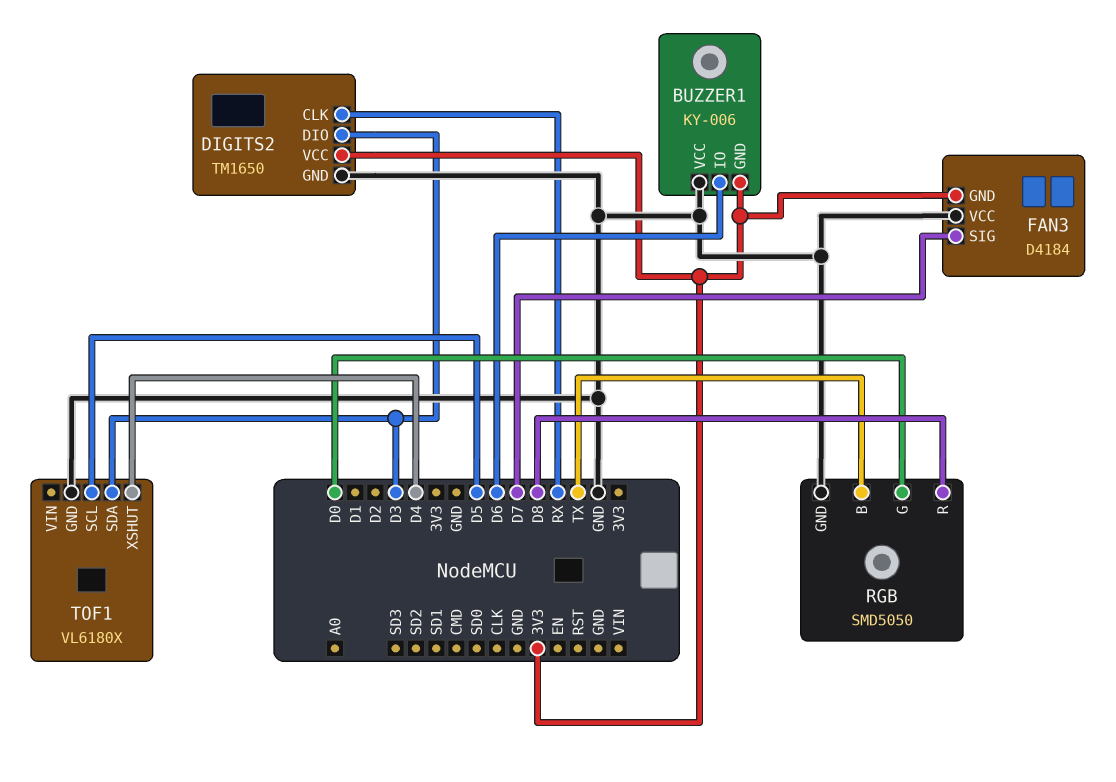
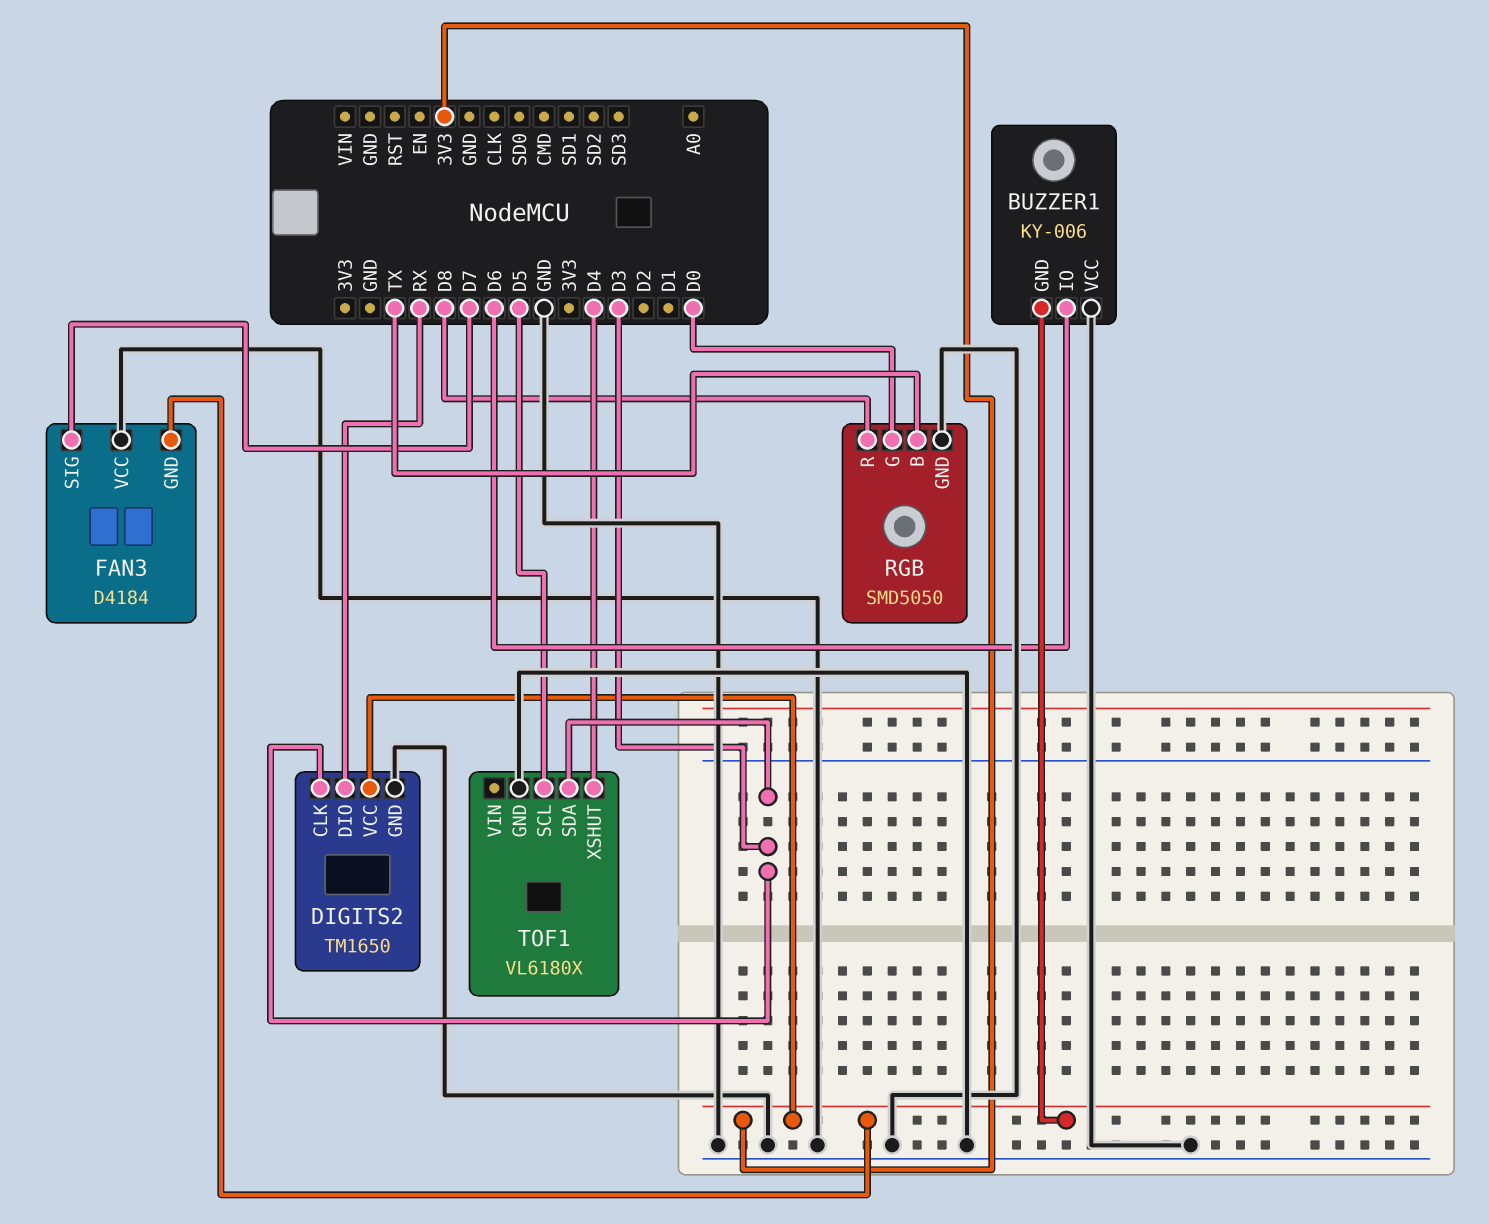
DIGITS2 pin CLK: RX -> D3
DIGITS2 pin DIO: D3 -> RX

